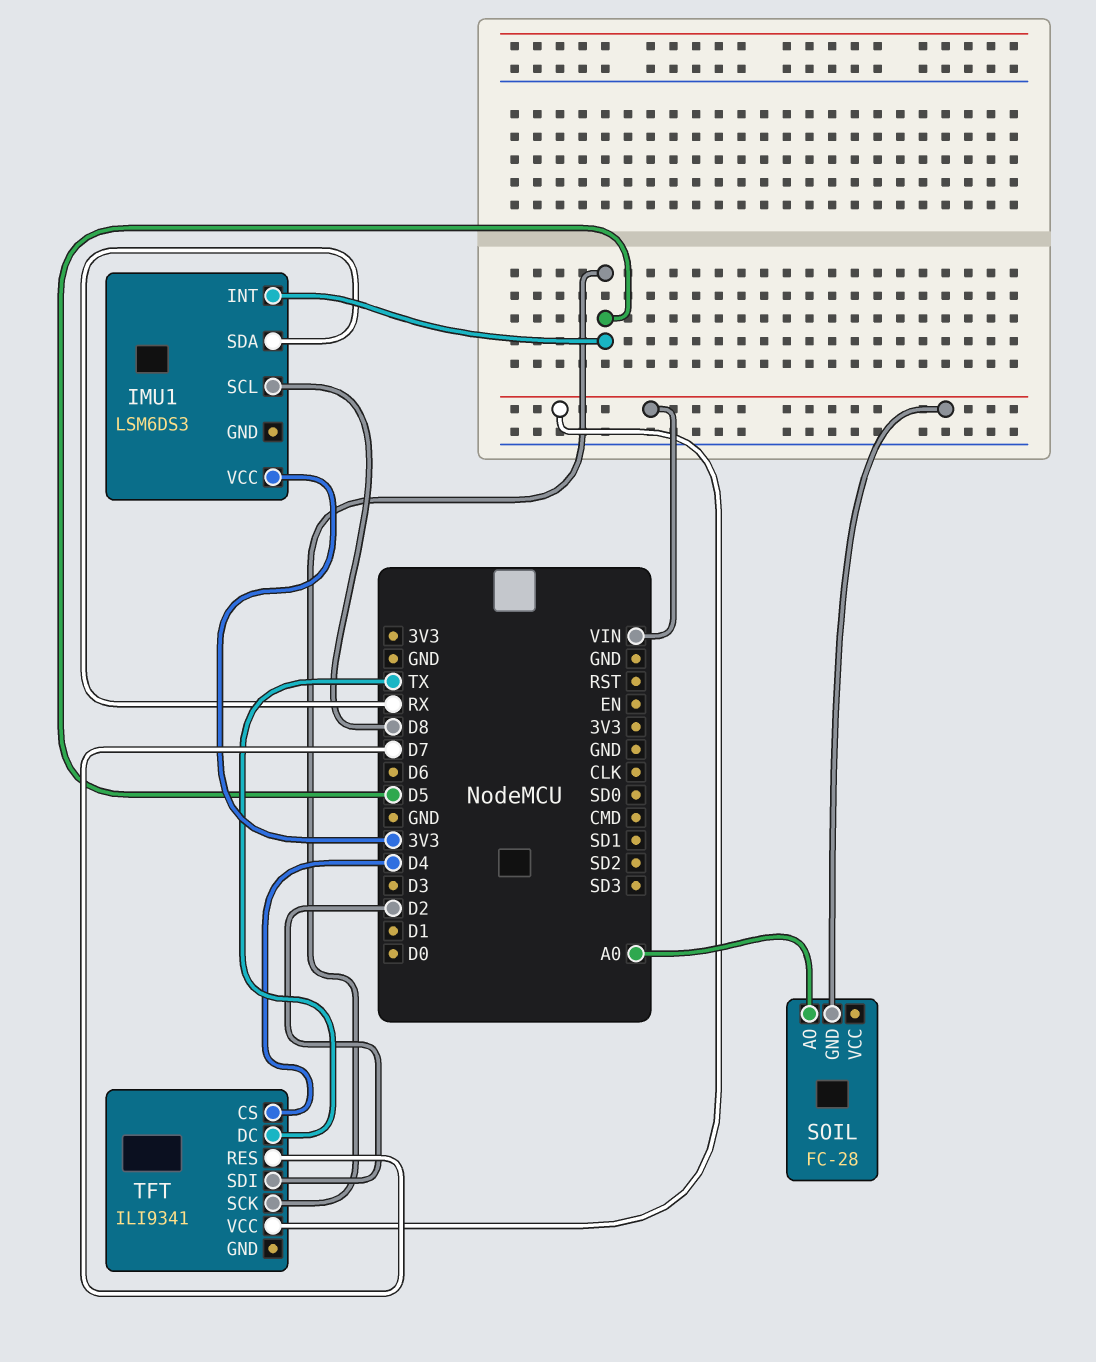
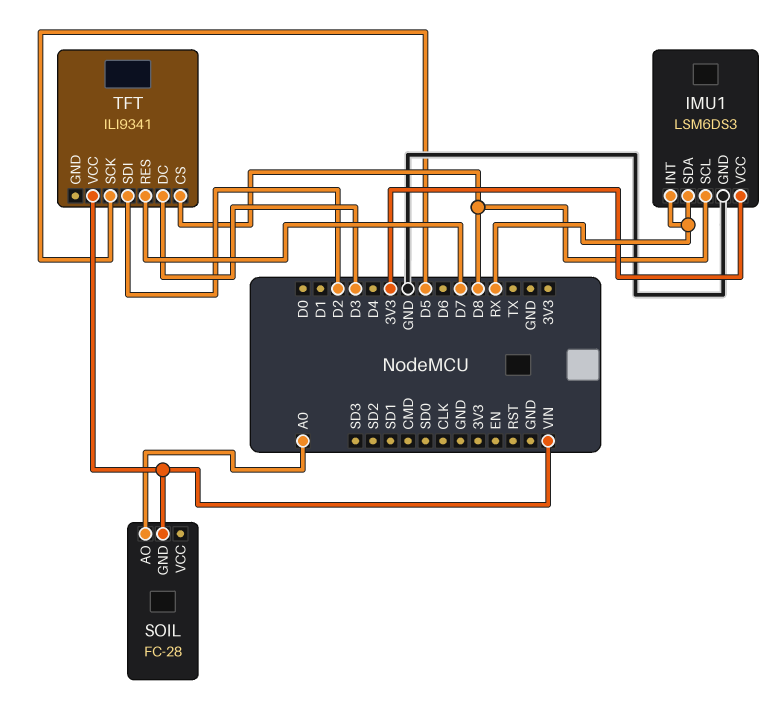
IMU1 pin GND: none -> GND
IMU1 pin INT: D5 -> RX
TFT pin CS: D4 -> D8
TFT pin DC: TX -> D3

